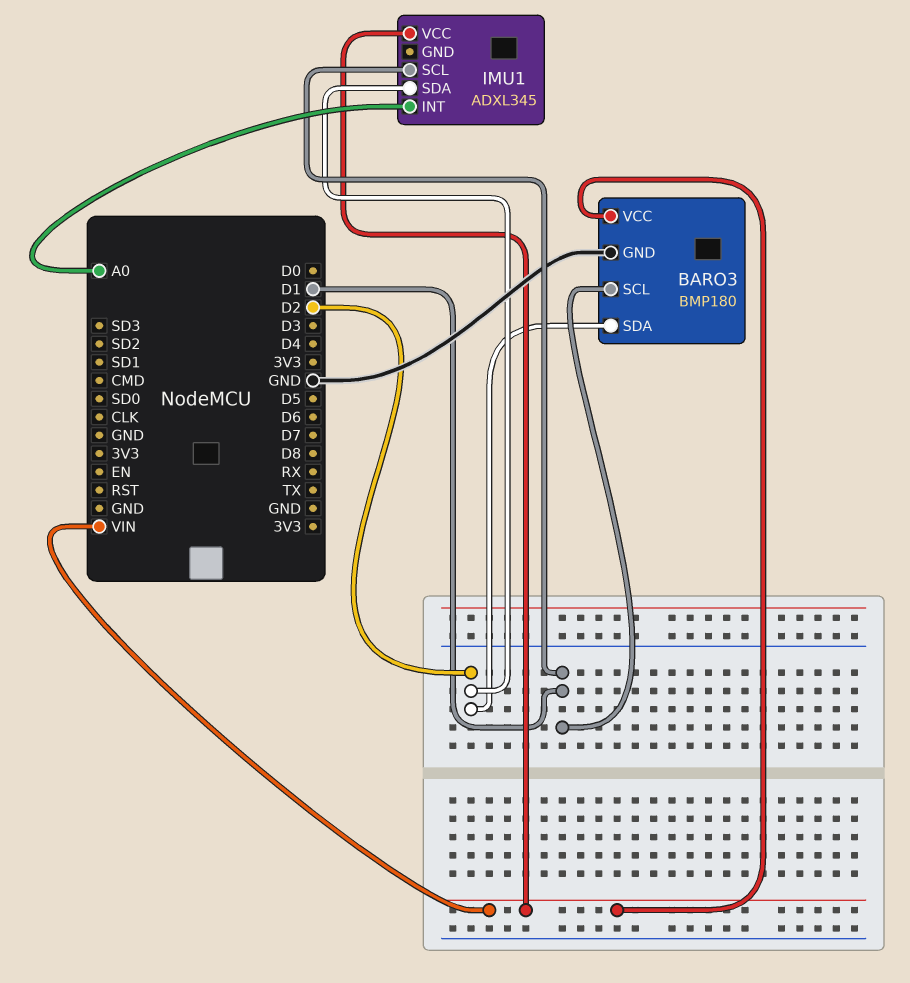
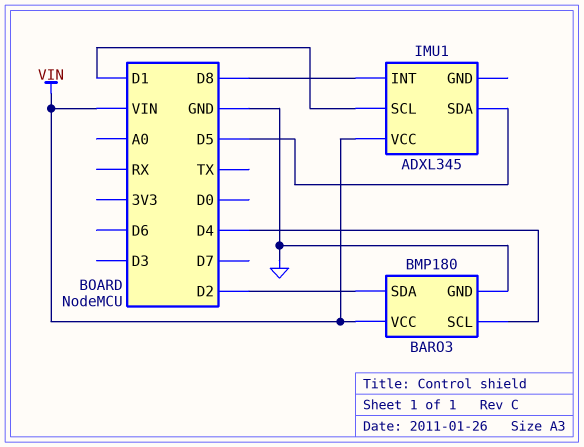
BARO3 pin SCL: D1 -> D4
IMU1 pin INT: A0 -> D8
IMU1 pin SDA: D2 -> D5

